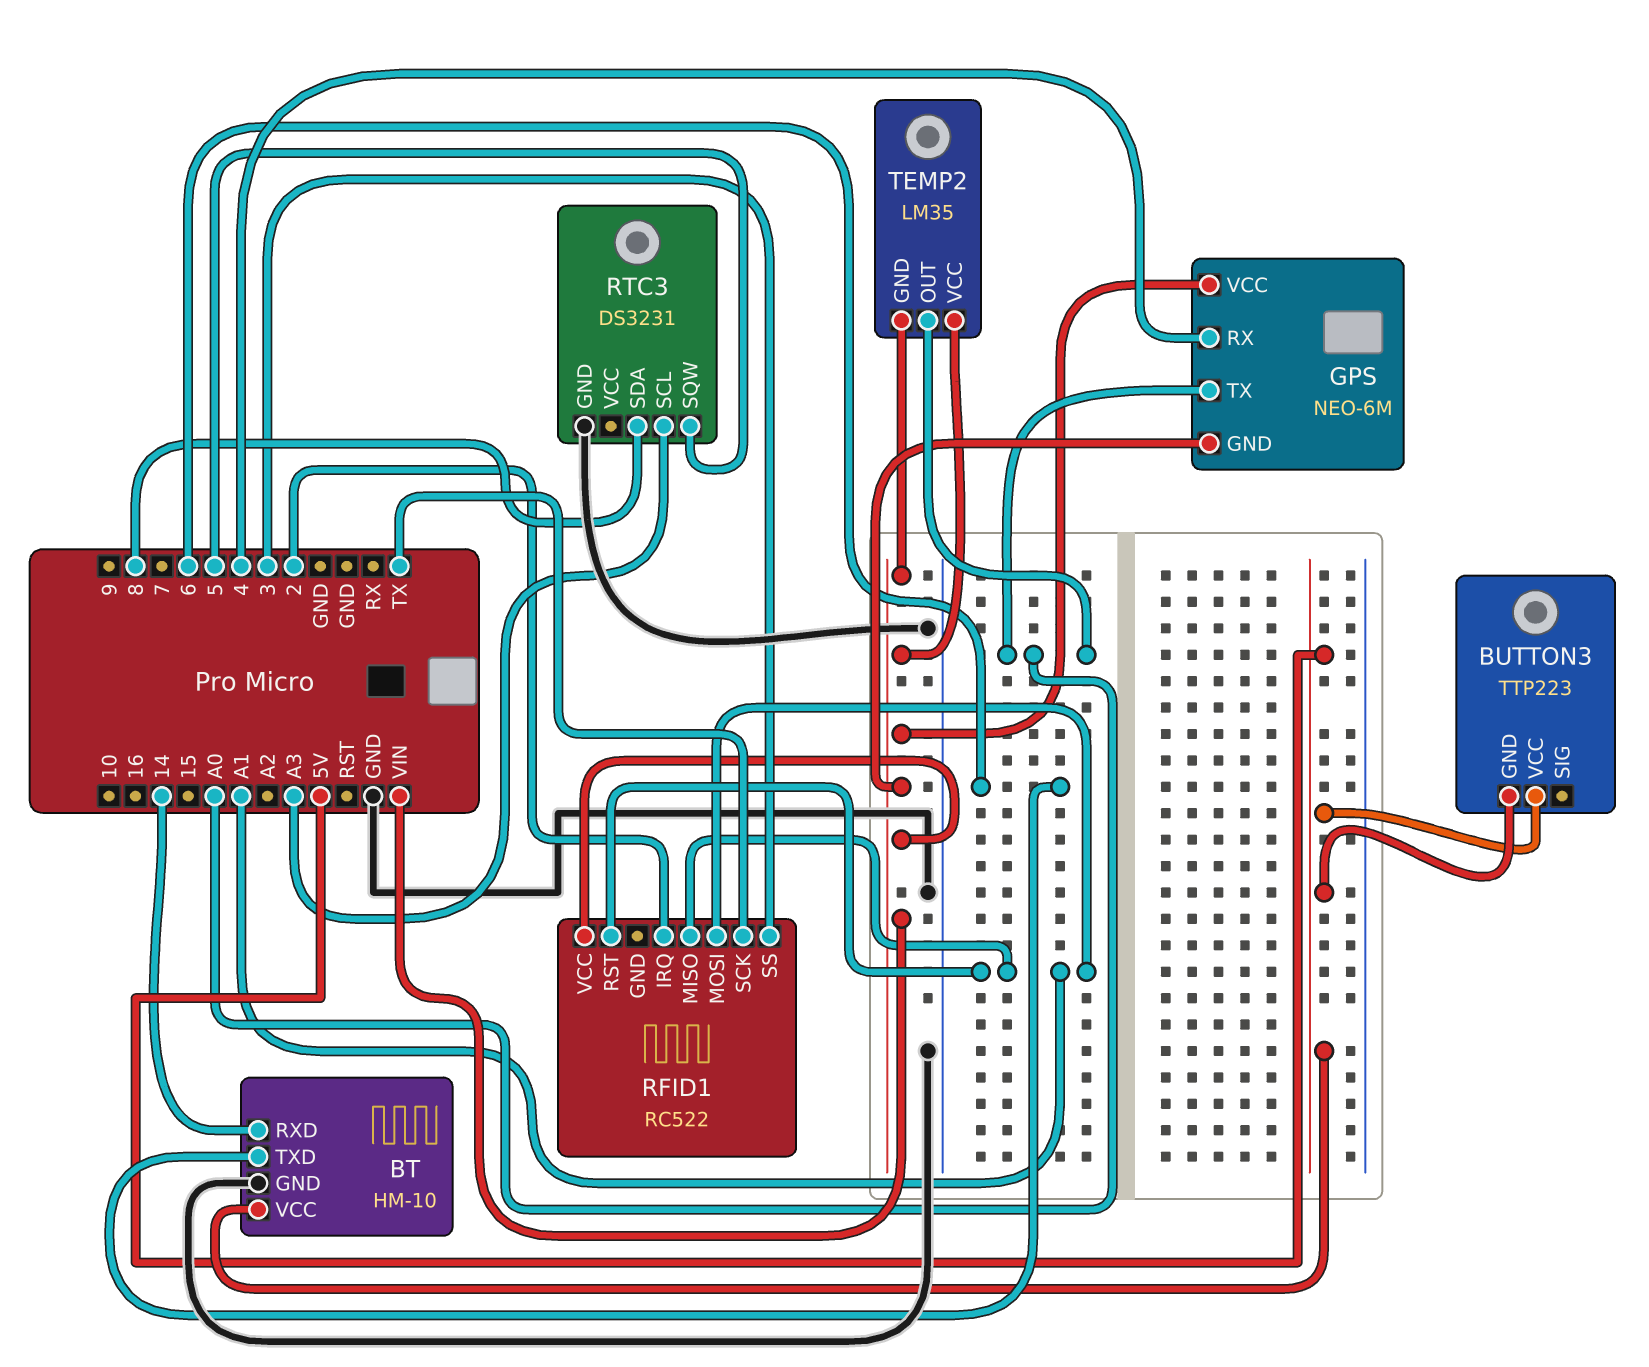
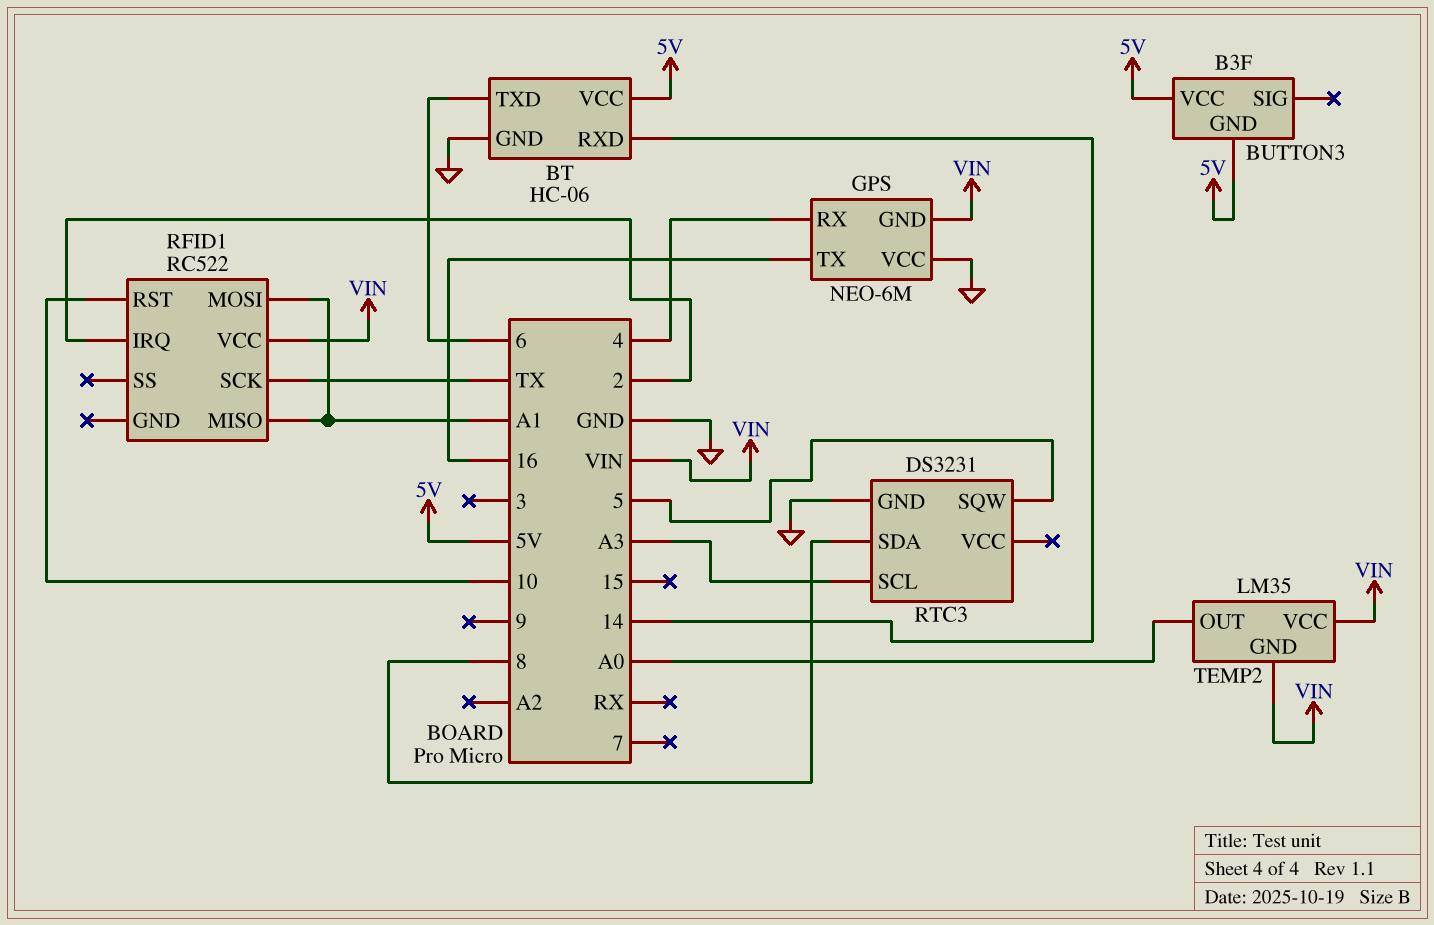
BT: HM-10 -> HC-06
BUTTON3: TTP223 -> B3F
GPS pin TX: A0 -> 16
GPS pin VCC: VIN -> GND
RFID1 pin RST: A1 -> 10
RFID1 pin SS: 3 -> none

